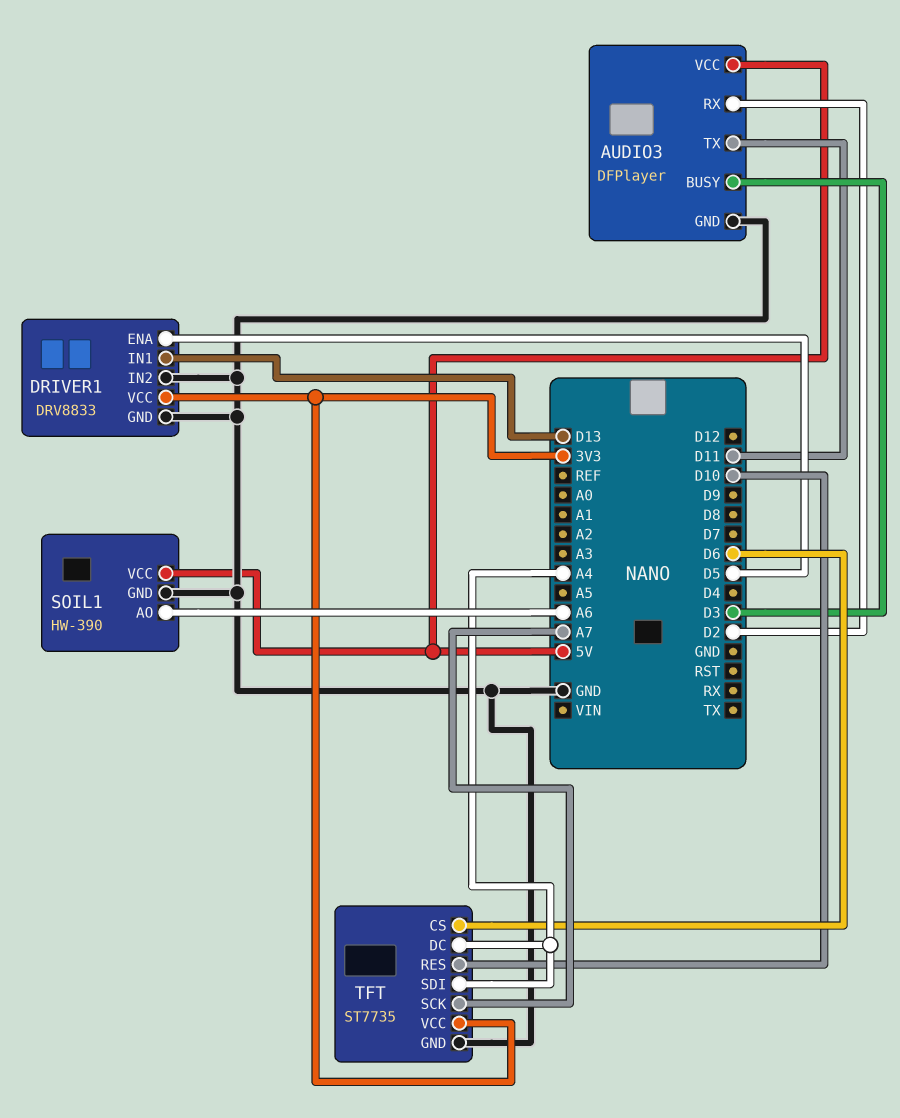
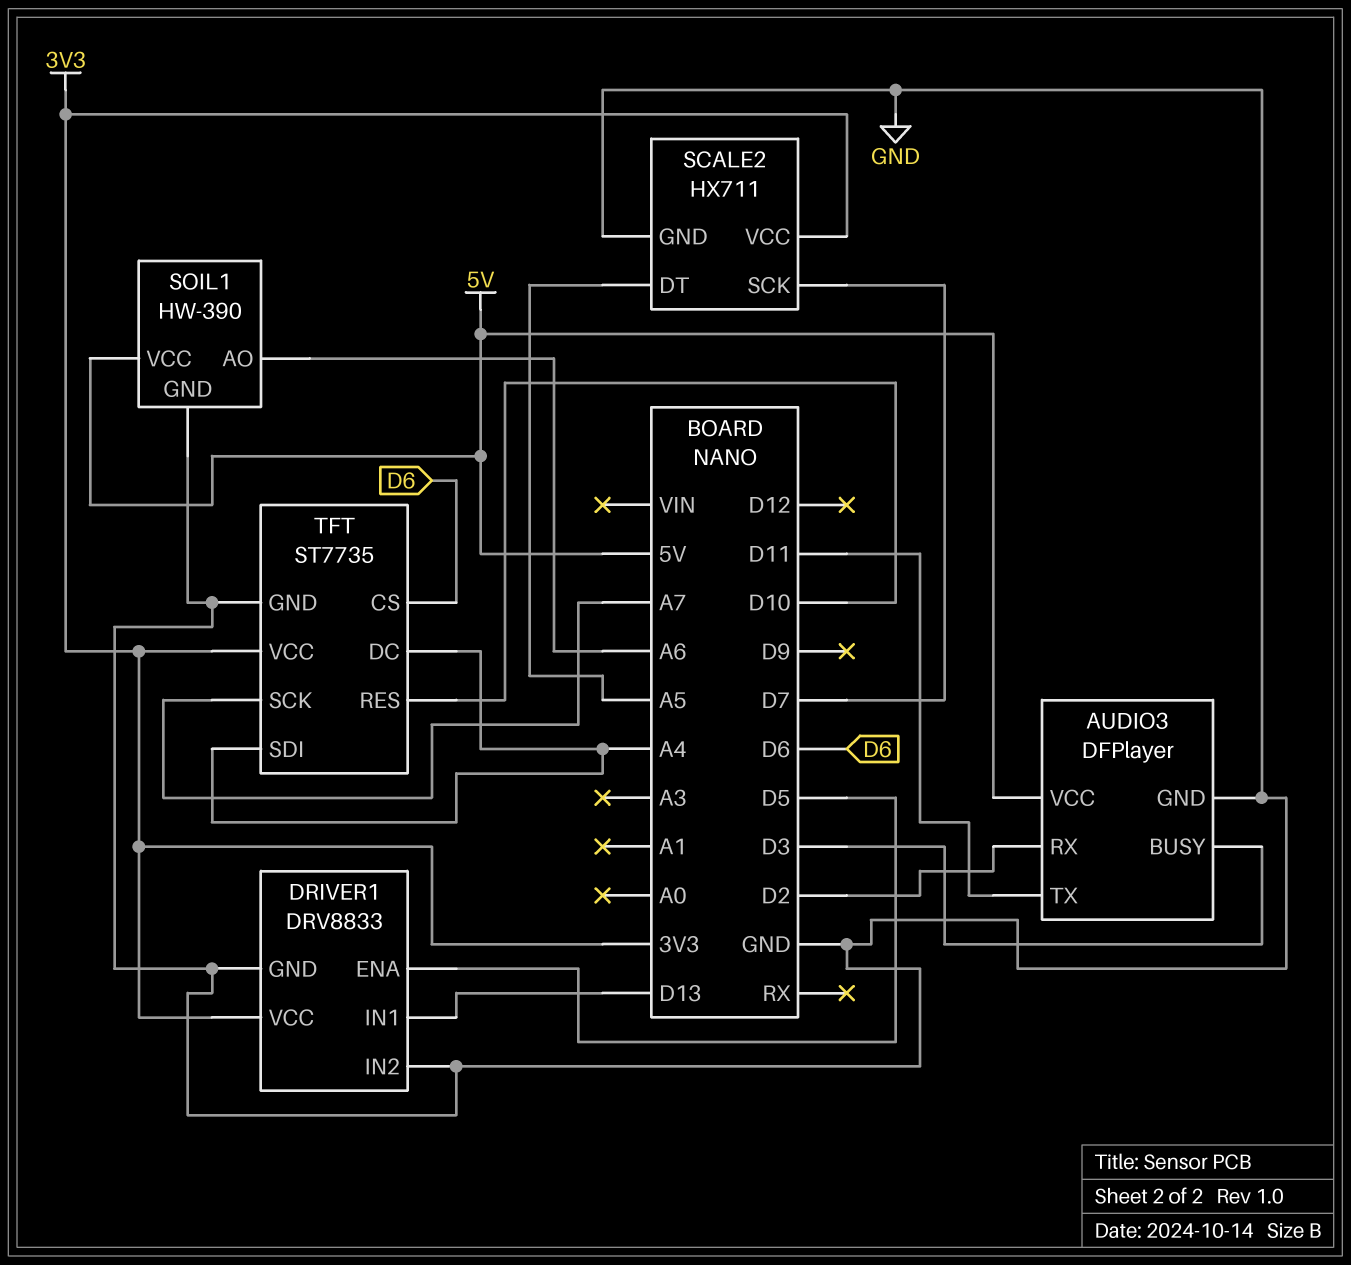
SCALE2: none -> HX711
SCALE2 pin DT: none -> A5
SCALE2 pin GND: none -> GND
SCALE2 pin SCK: none -> D7
SCALE2 pin VCC: none -> 3V3

